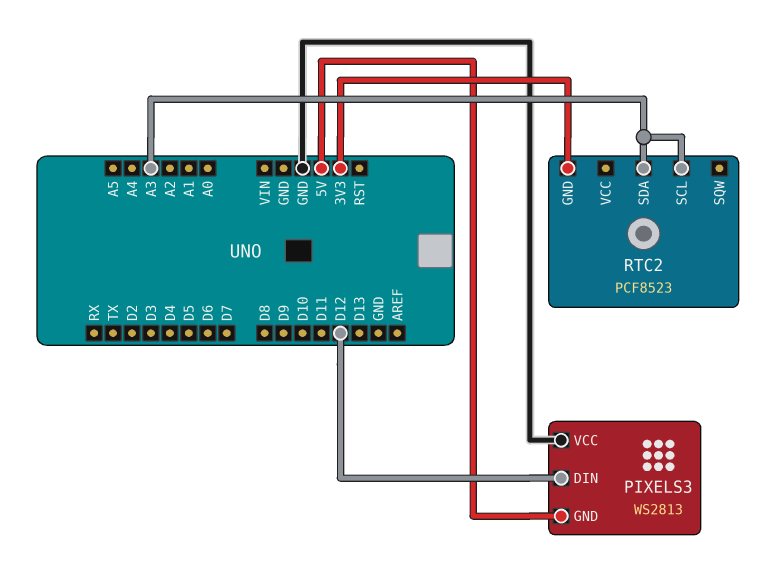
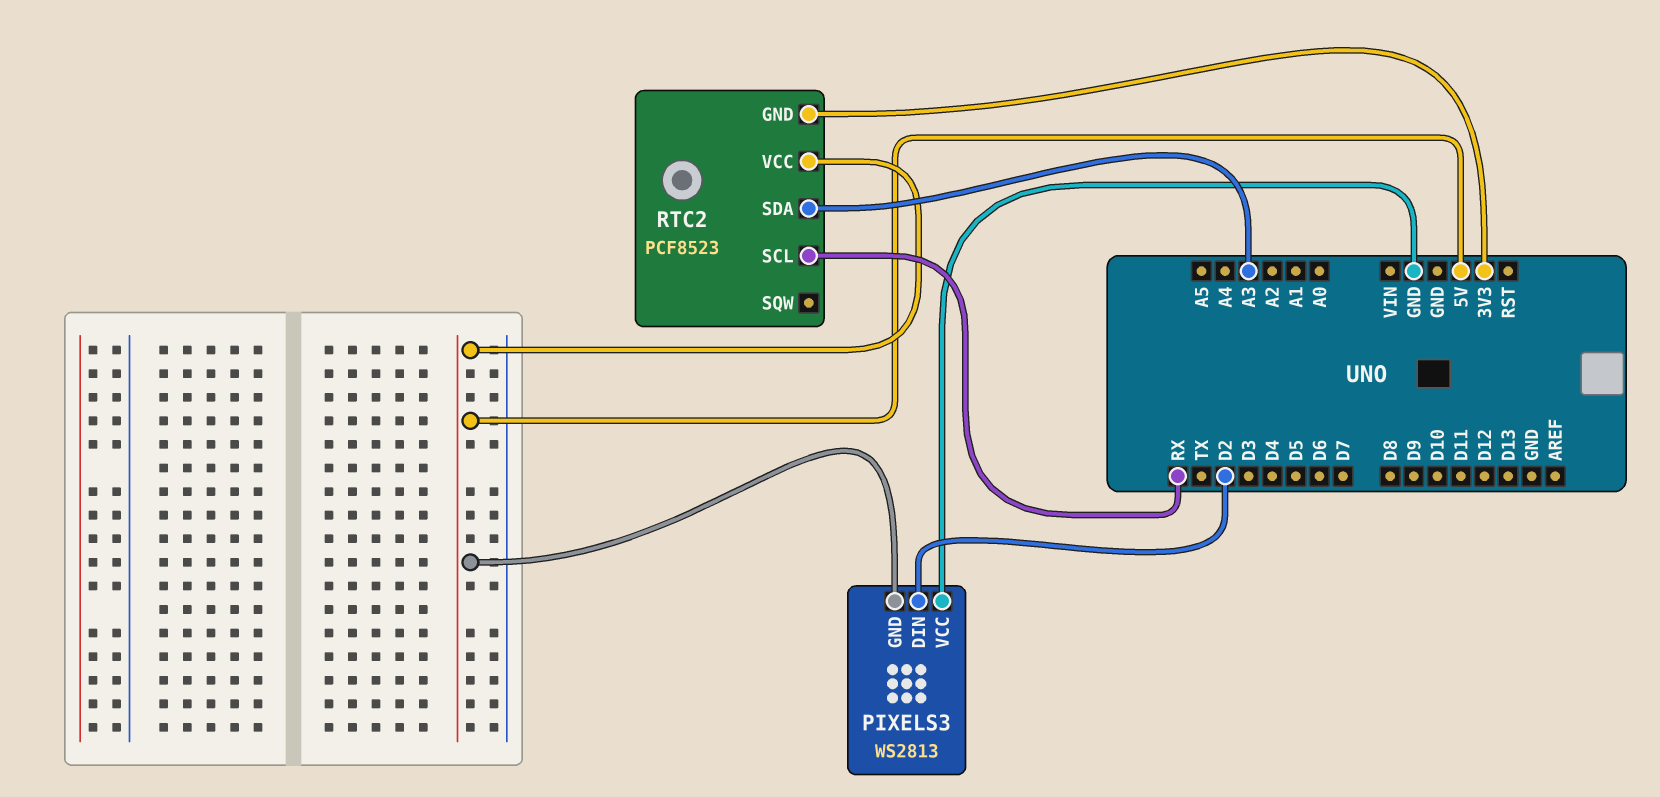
PIXELS3 pin DIN: D12 -> D2
RTC2 pin SCL: A3 -> RX
RTC2 pin VCC: none -> 5V

